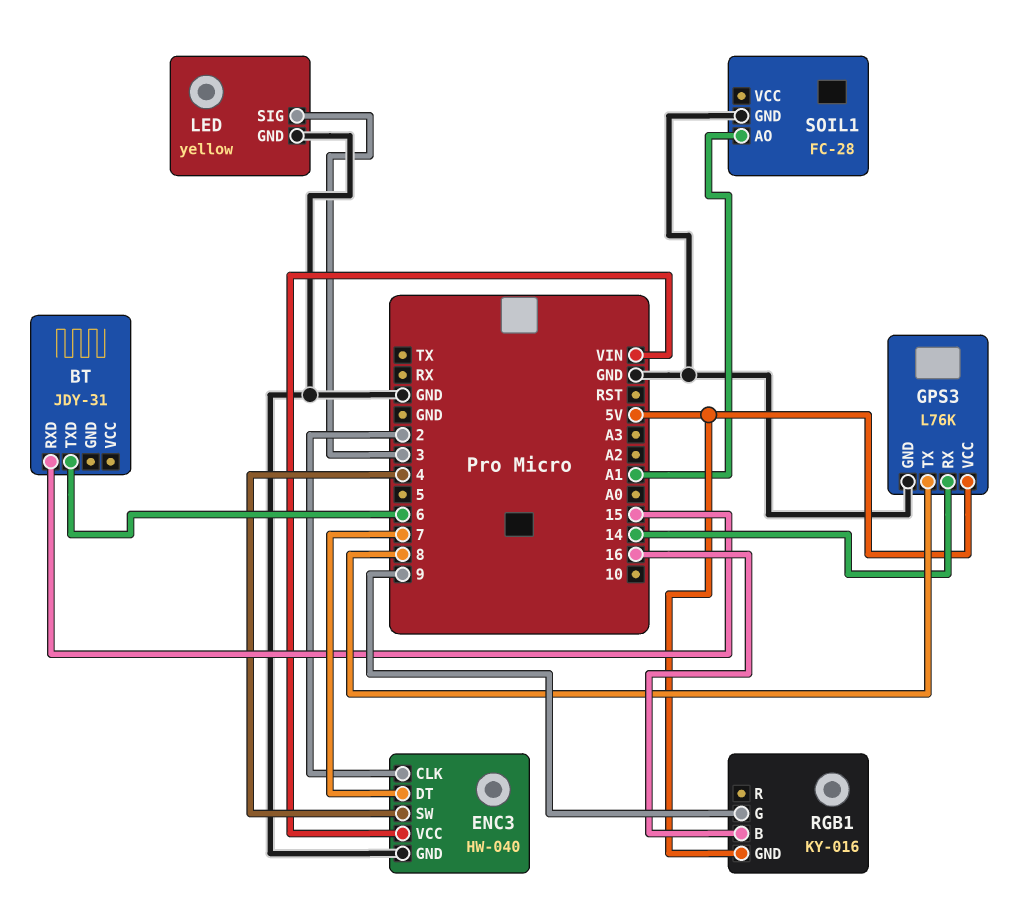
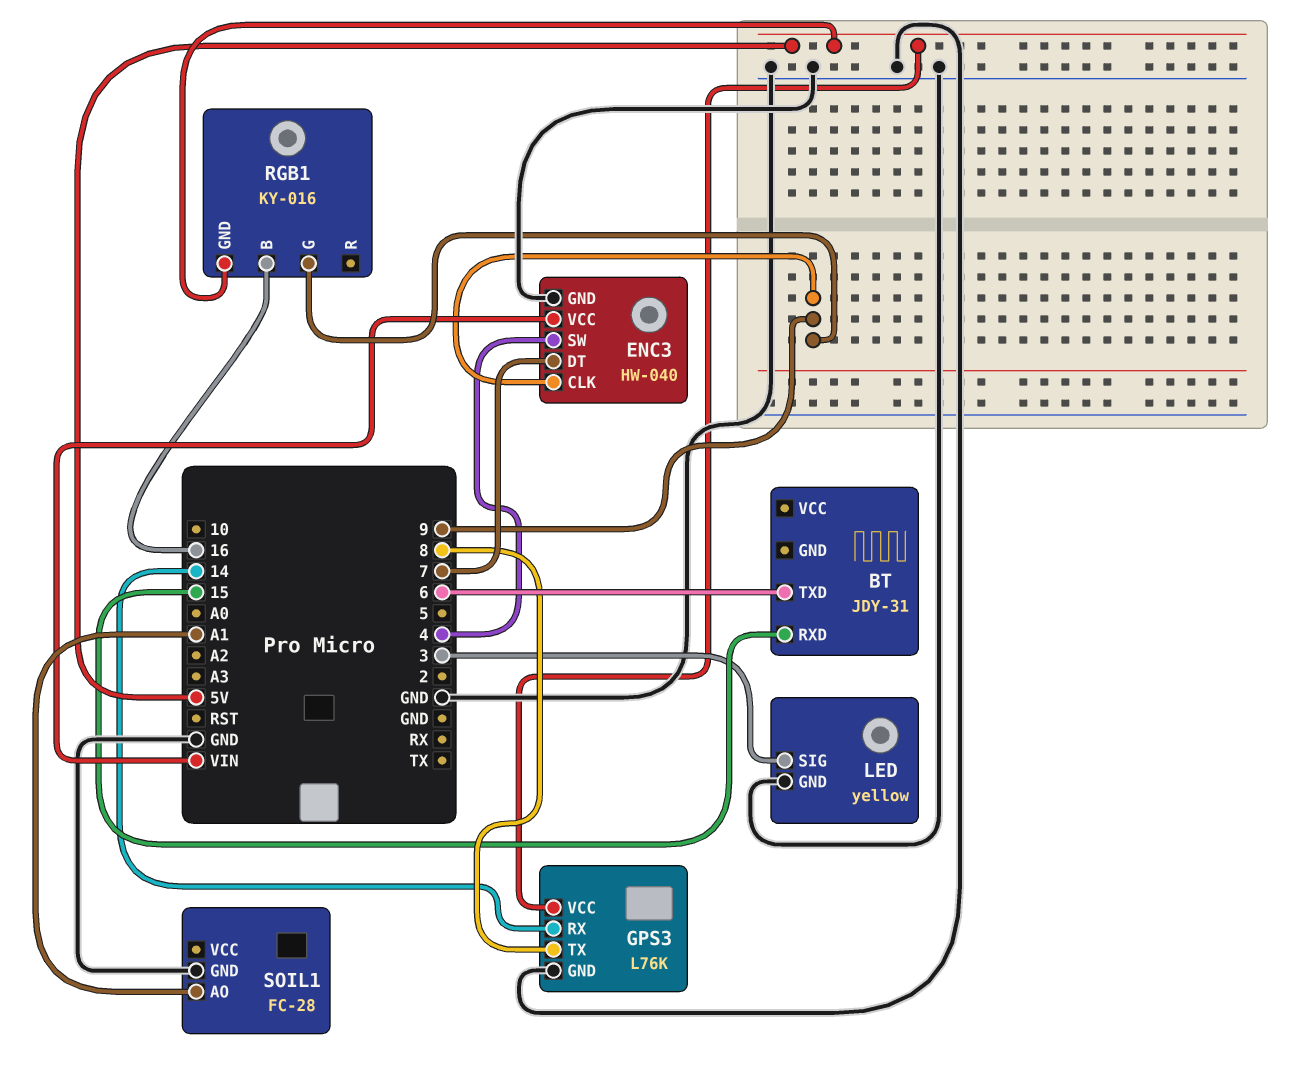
ENC3 pin CLK: 2 -> 9

